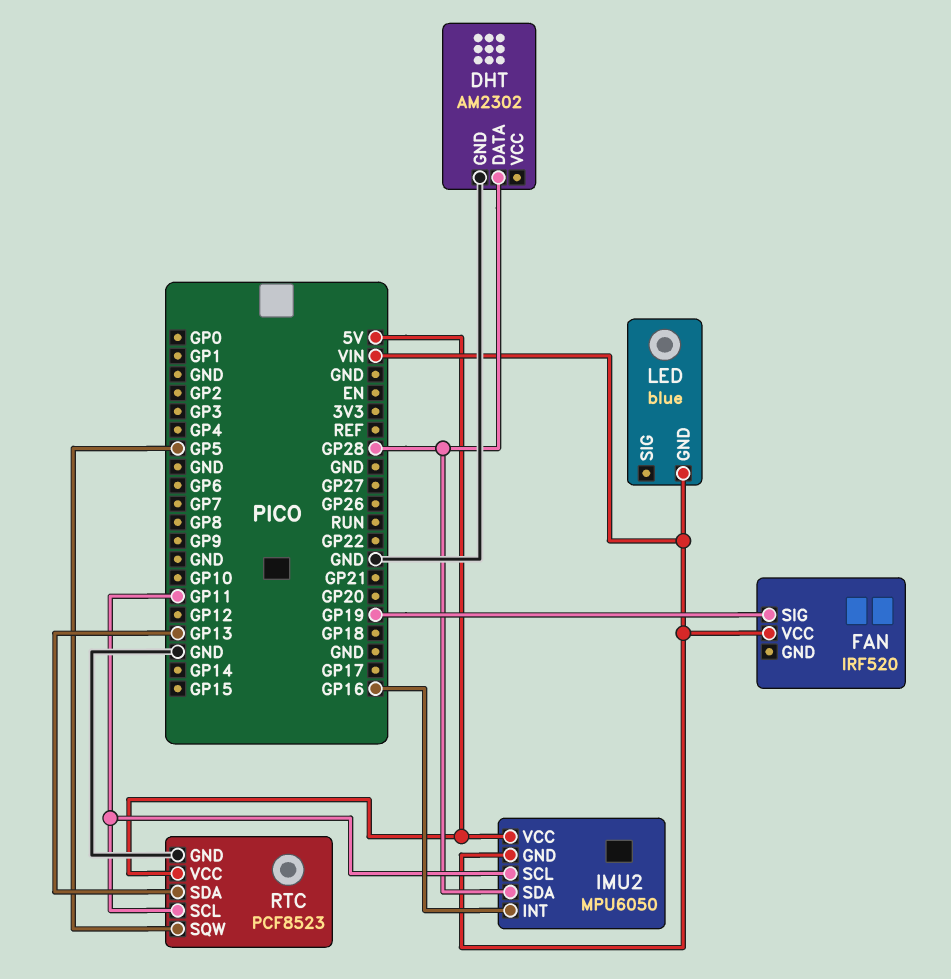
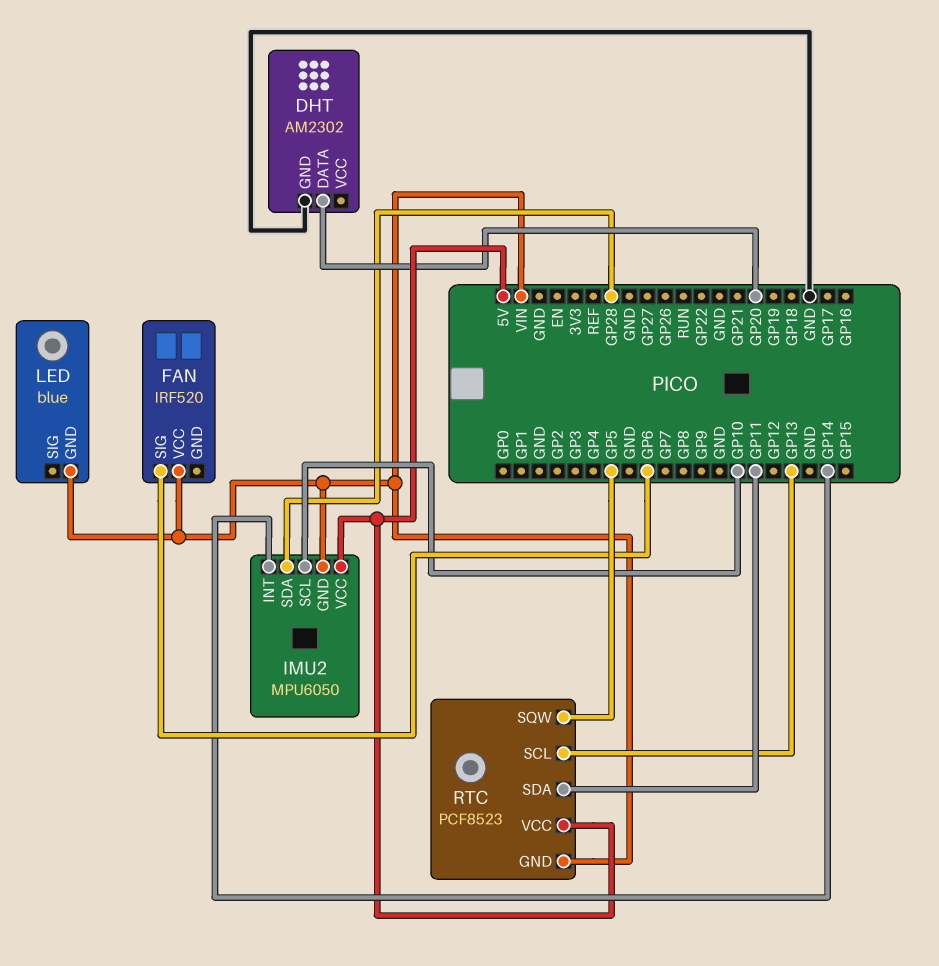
DHT pin DATA: GP28 -> GP20
FAN pin SIG: GP19 -> GP6
IMU2 pin INT: GP16 -> GP14
IMU2 pin SCL: GP11 -> GP10
RTC pin GND: GND -> VIN
RTC pin SCL: GP11 -> GP13
RTC pin SDA: GP13 -> GP11

